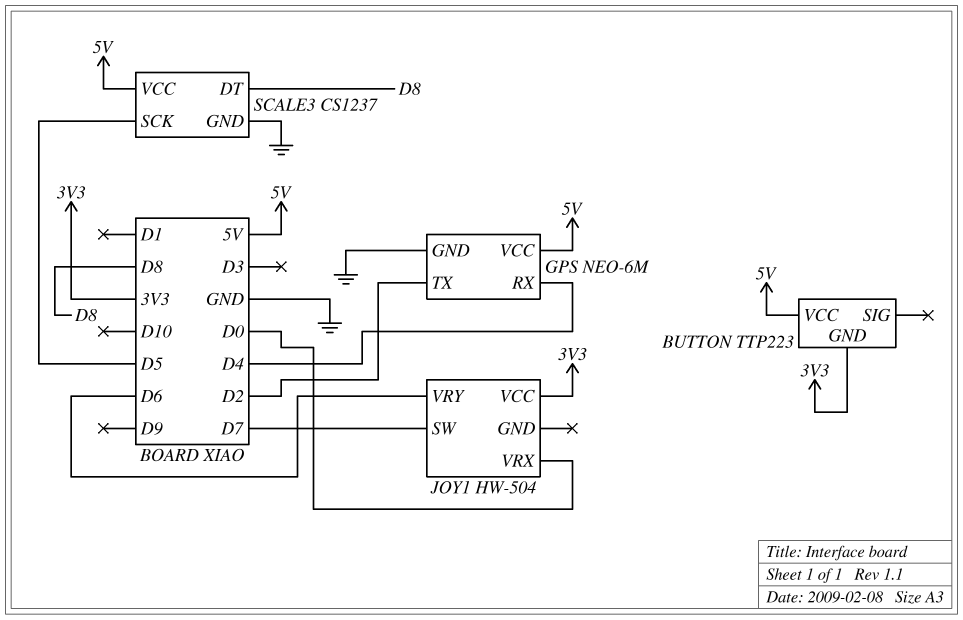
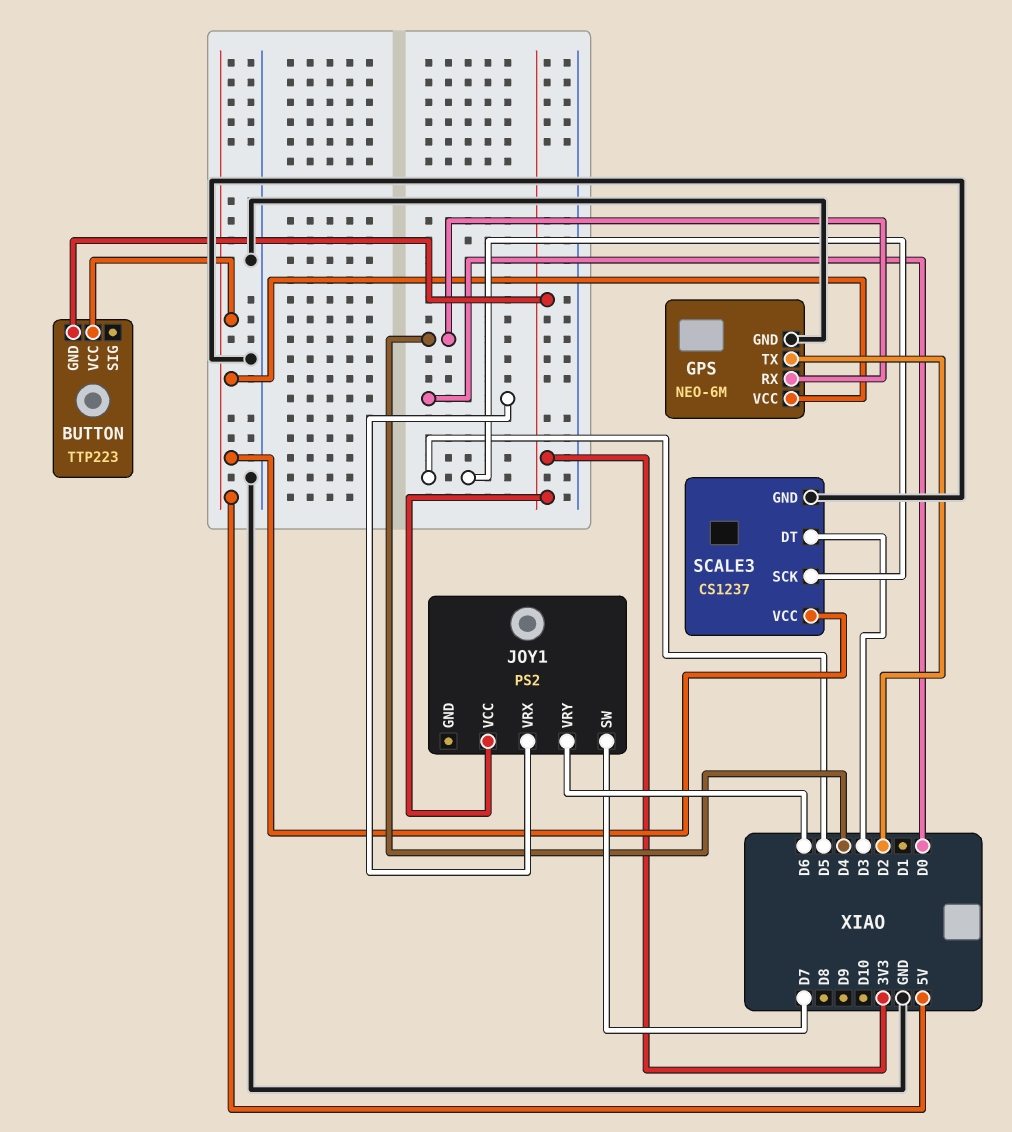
JOY1: HW-504 -> PS2
SCALE3 pin DT: D8 -> D3

